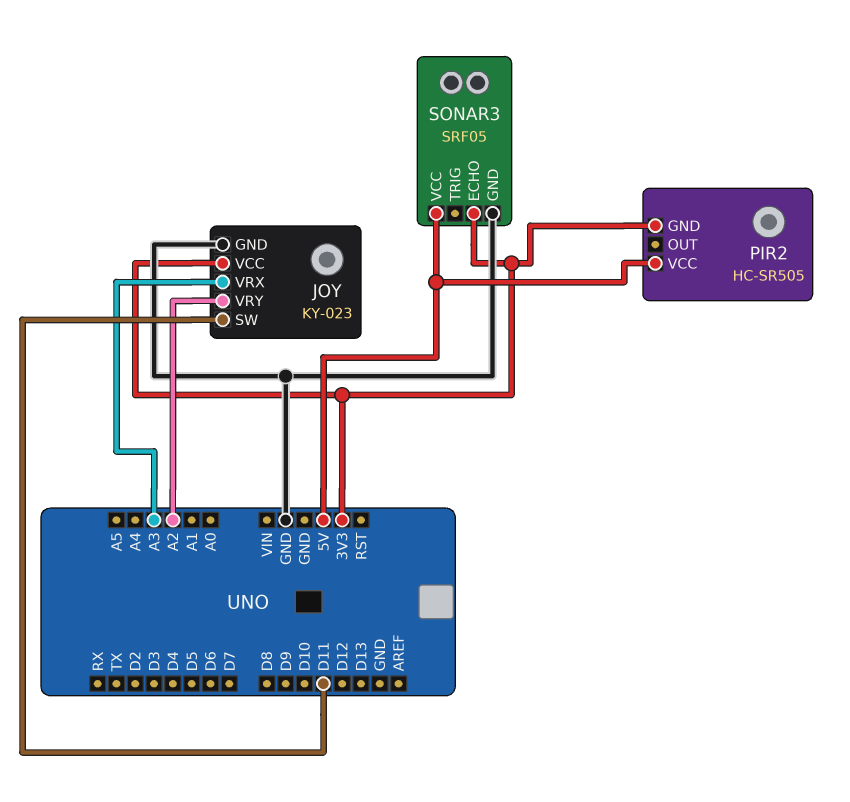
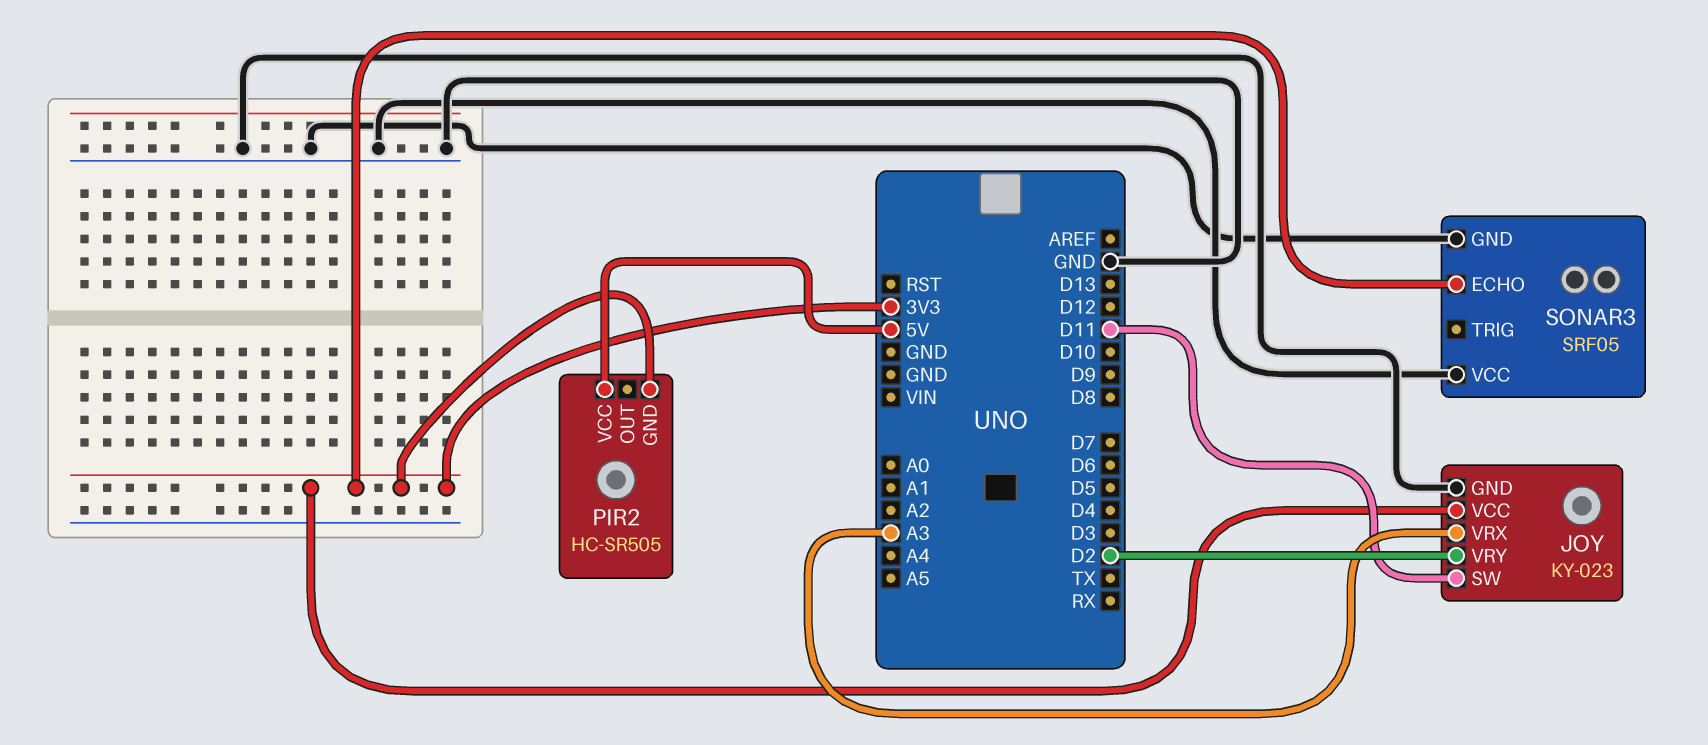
JOY pin VRY: A2 -> D2
SONAR3 pin VCC: 5V -> GND

